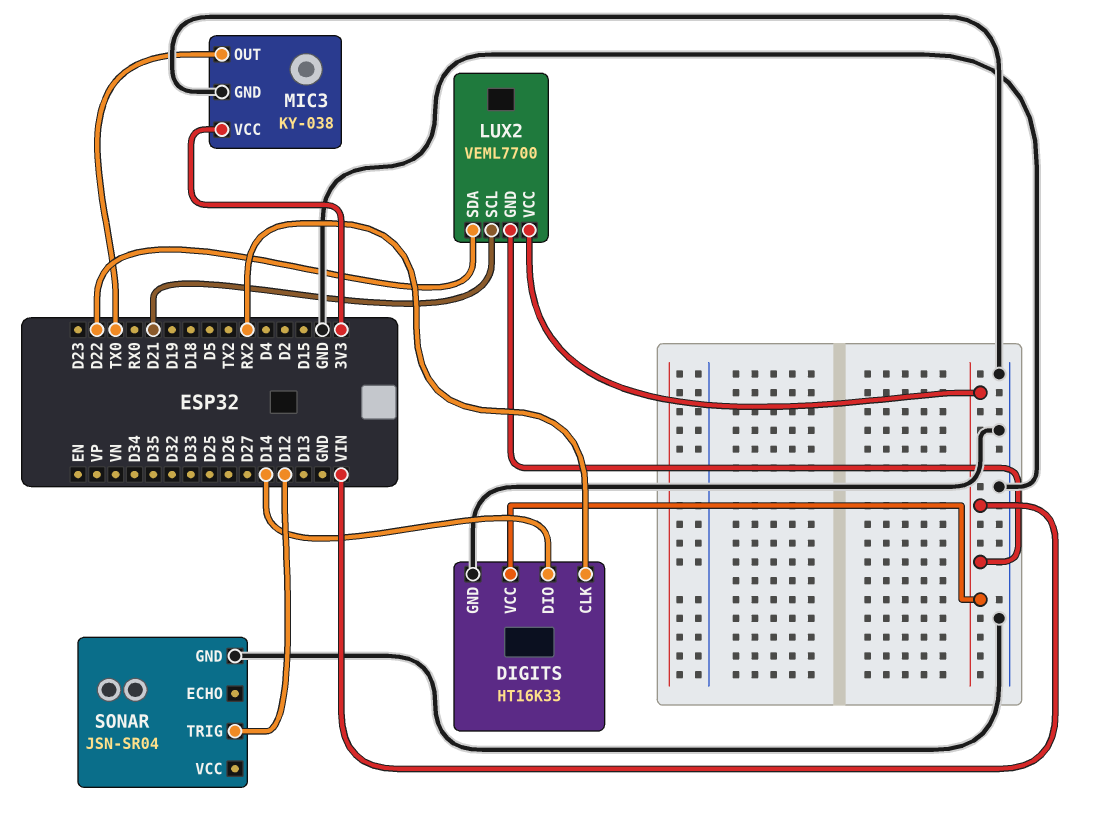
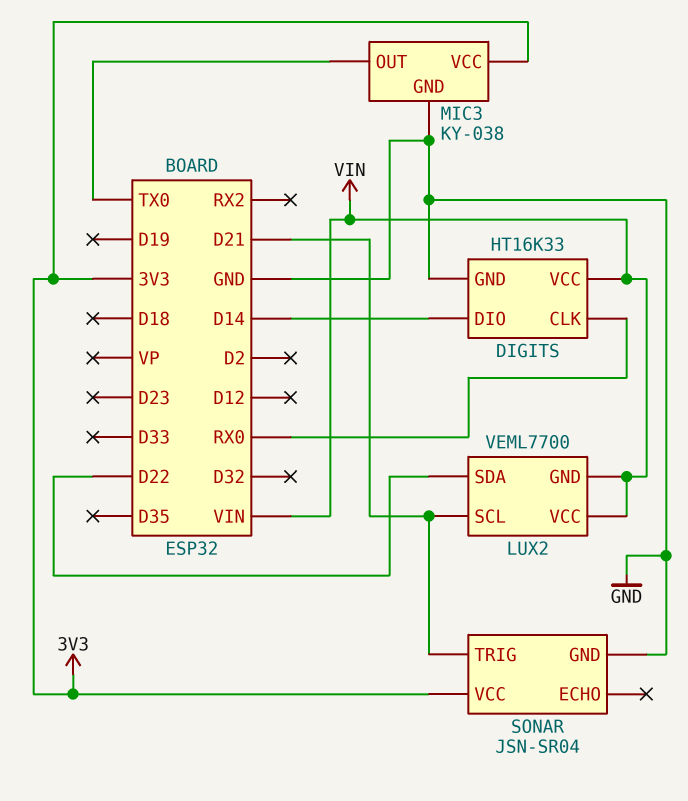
DIGITS pin CLK: RX2 -> RX0
SONAR pin TRIG: D12 -> D21
SONAR pin VCC: none -> 3V3

